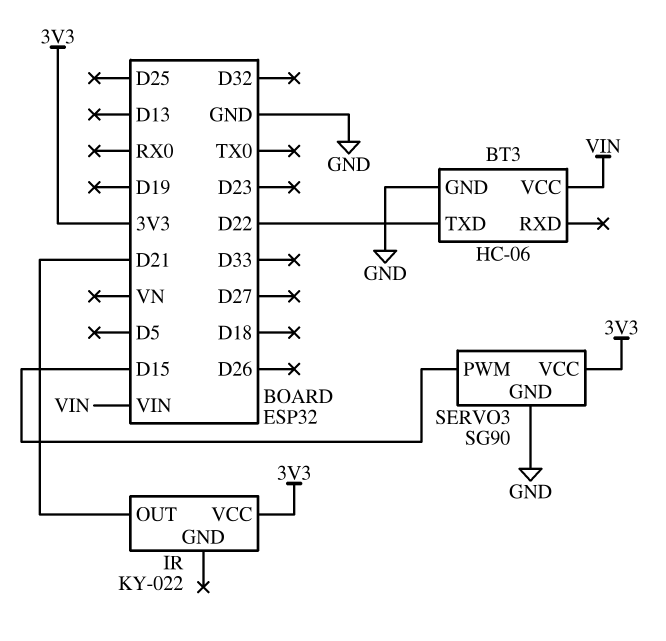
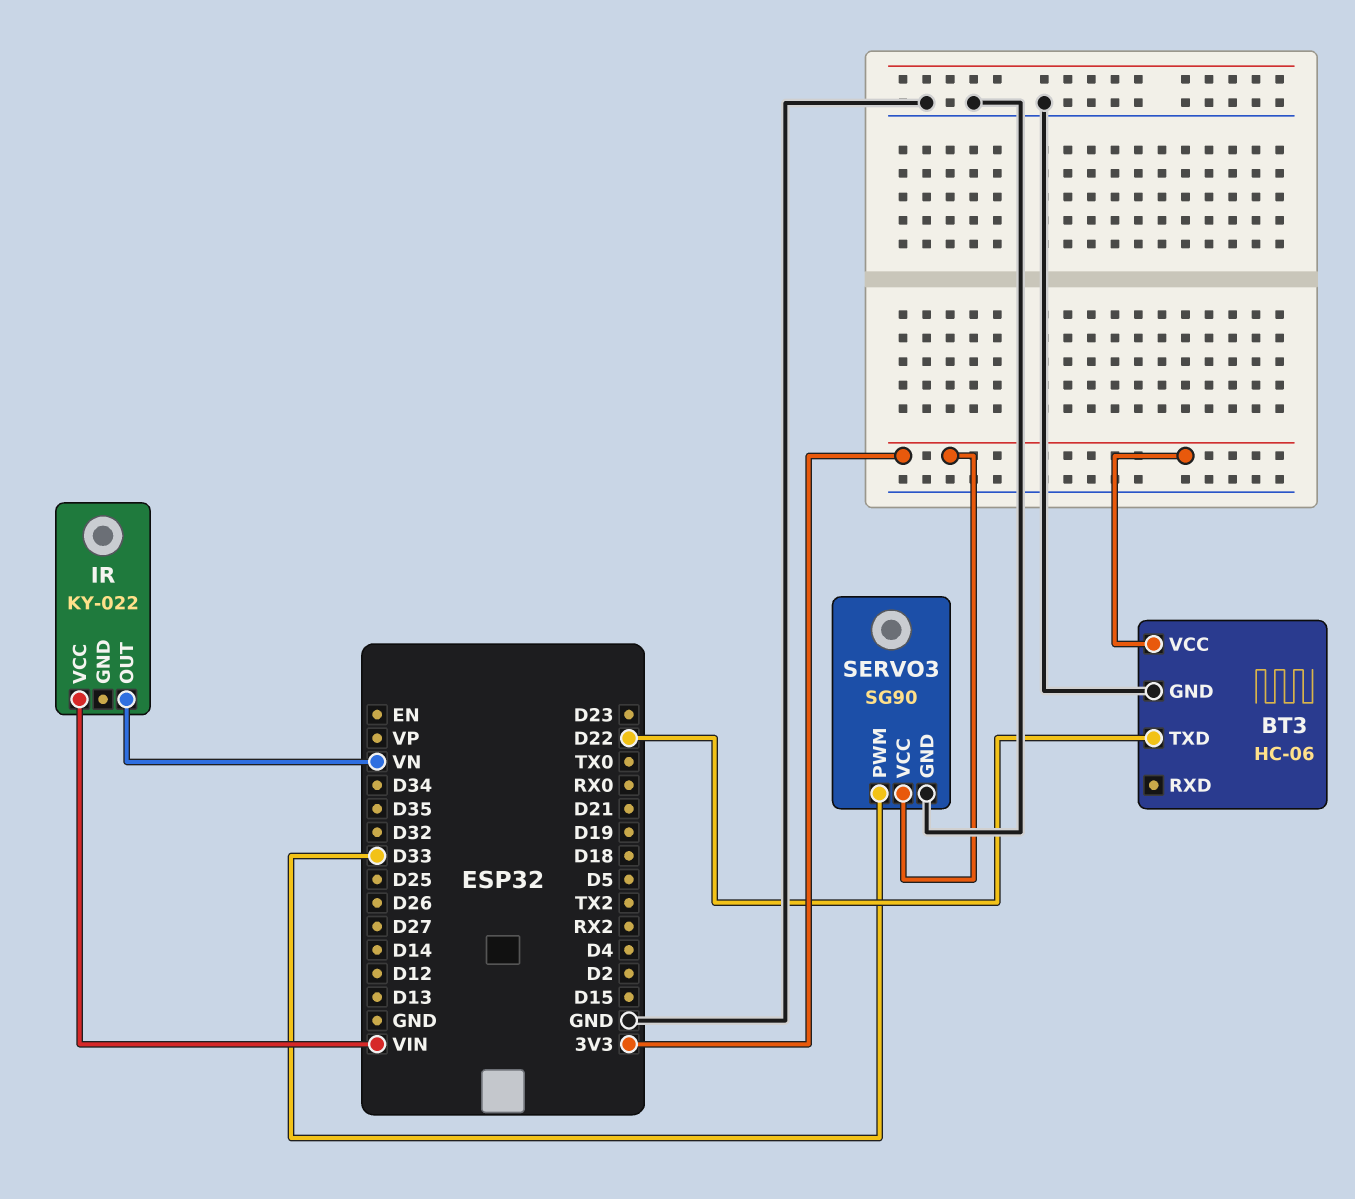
BT3 pin VCC: VIN -> 3V3
IR pin OUT: D21 -> VN
IR pin VCC: 3V3 -> VIN
SERVO3 pin PWM: D15 -> D33

